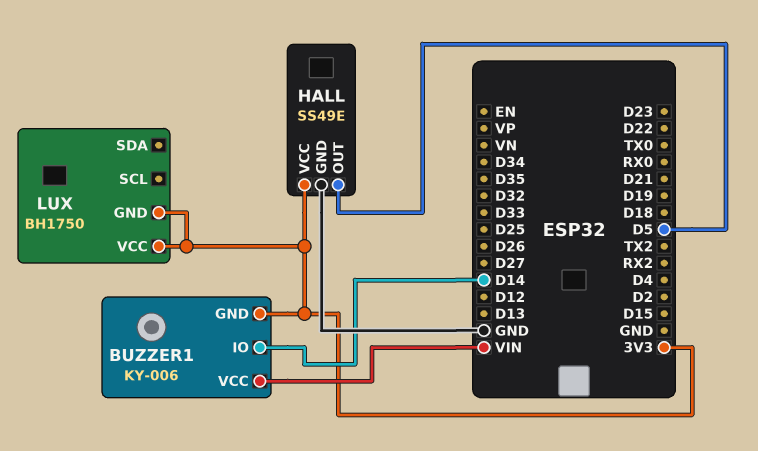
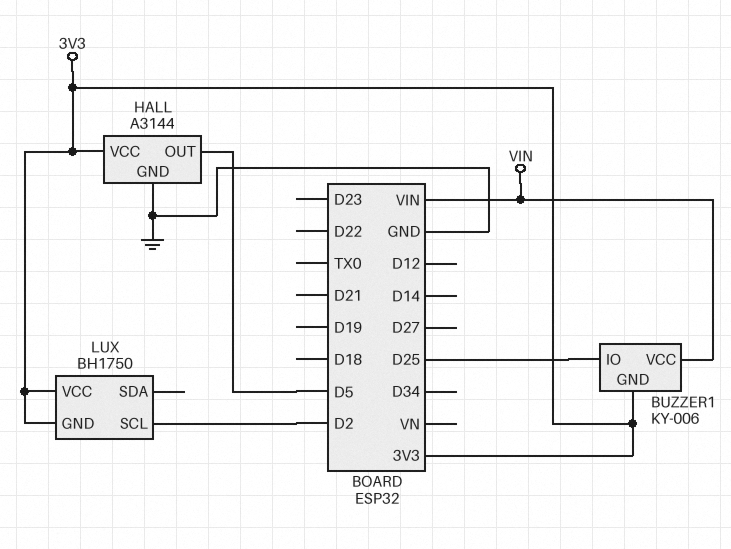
BUZZER1 pin IO: D14 -> D25
HALL: SS49E -> A3144
LUX pin SCL: none -> D2

